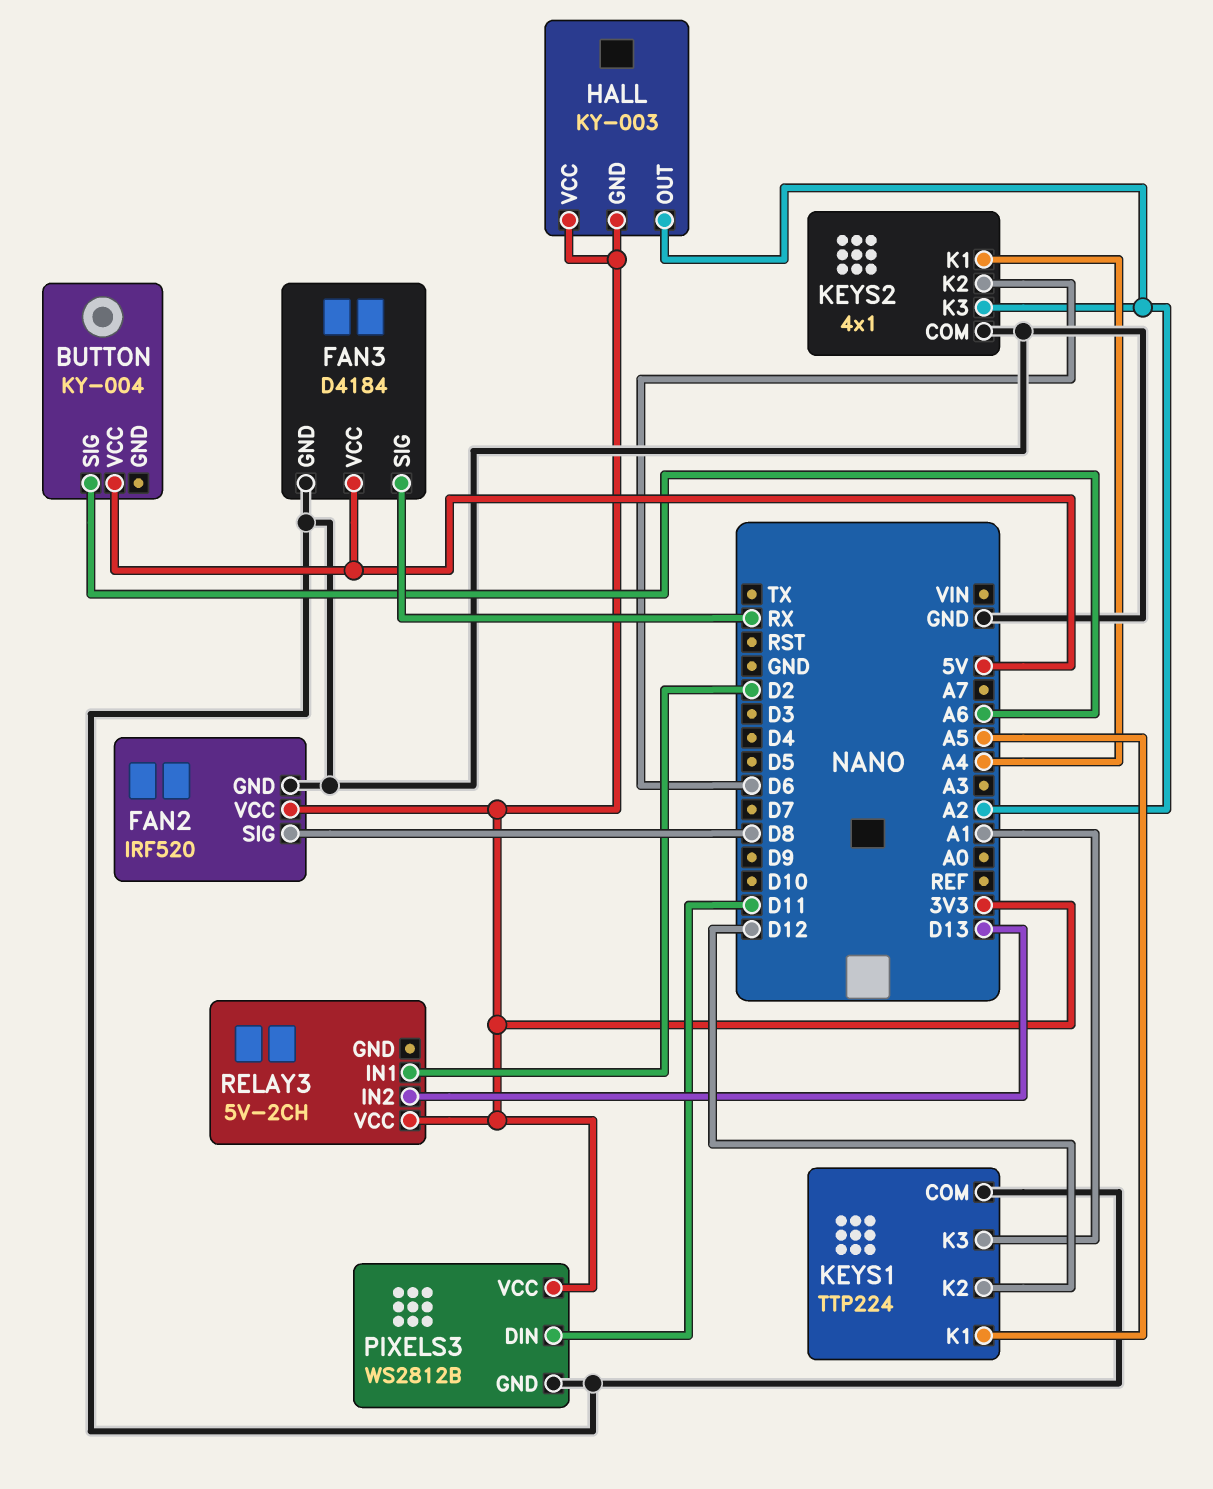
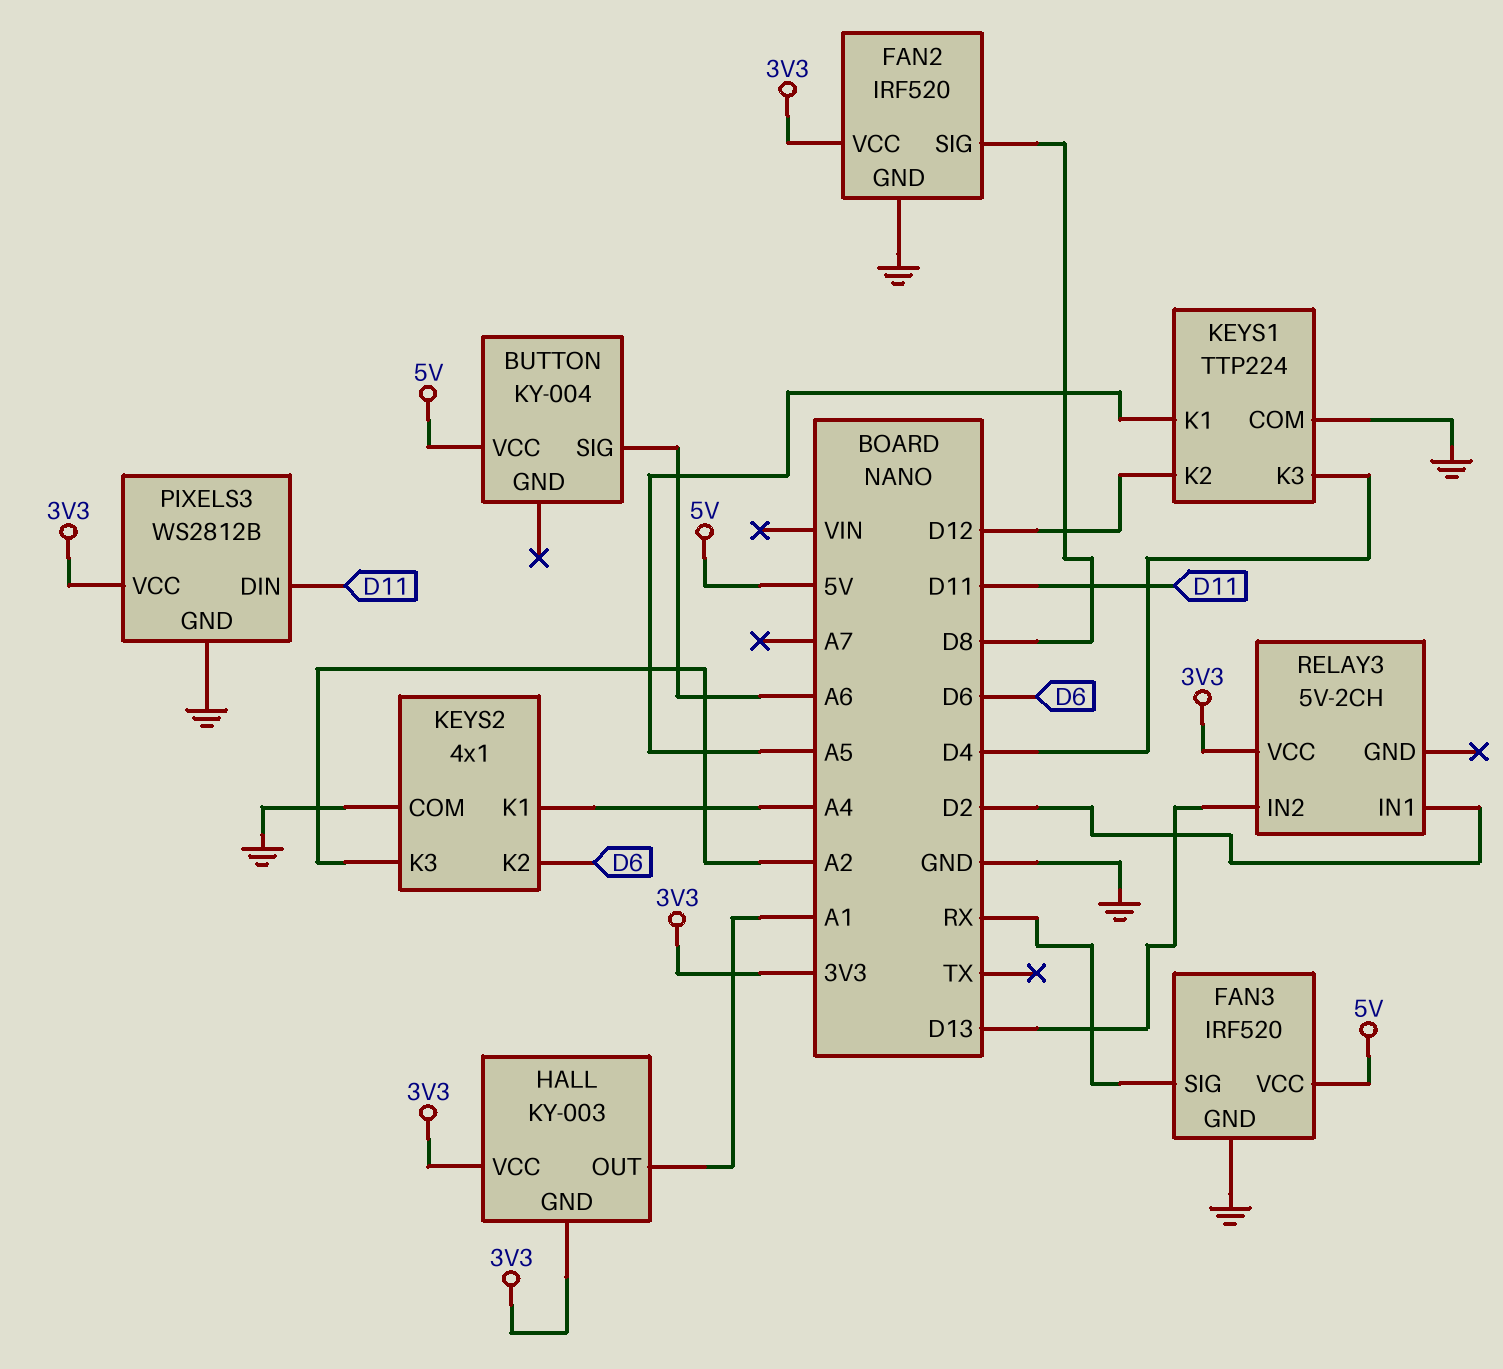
FAN3: D4184 -> IRF520
HALL pin OUT: A2 -> A1
KEYS1 pin K3: A1 -> D4

